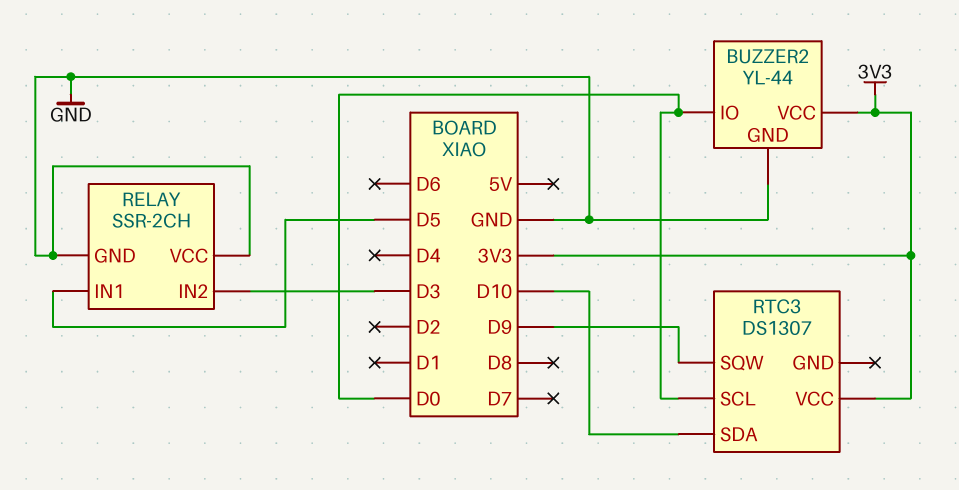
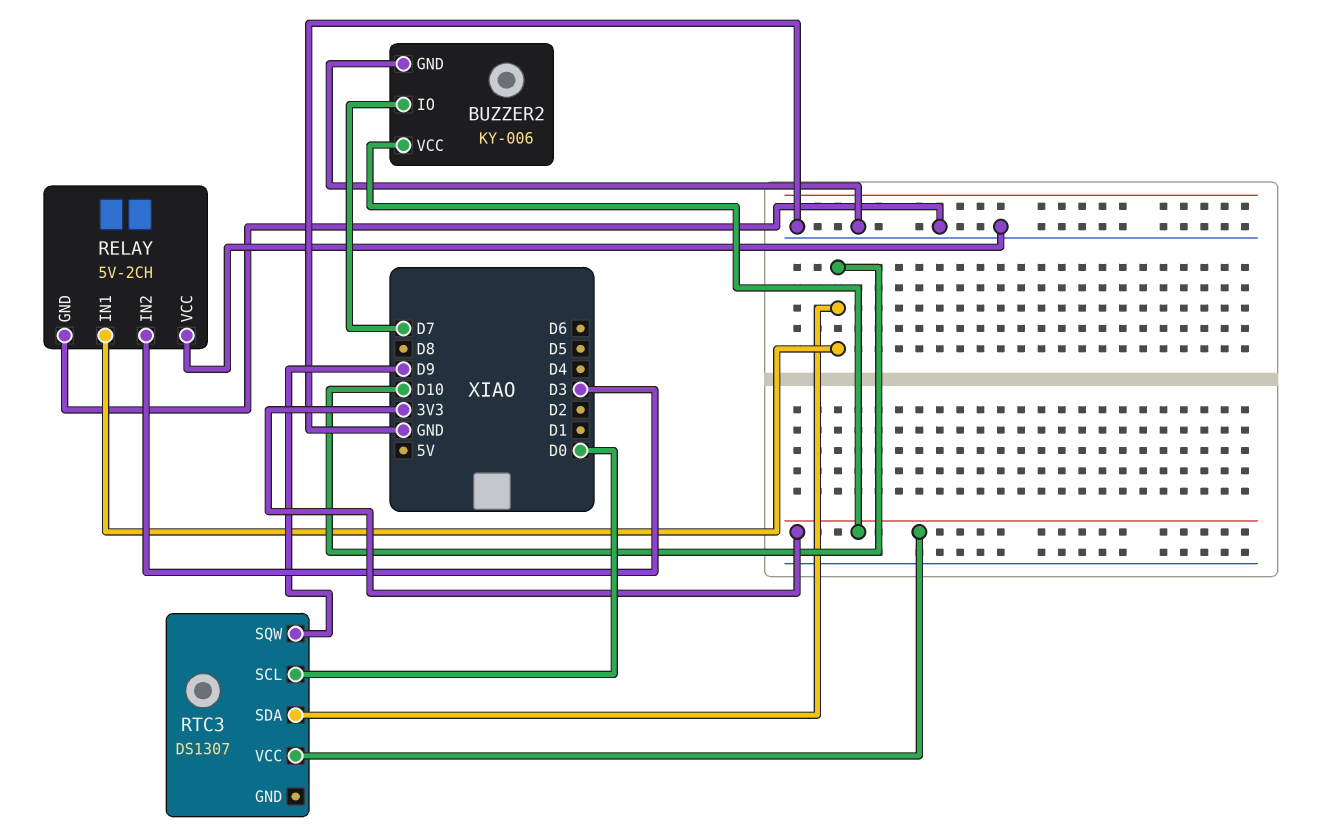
BUZZER2: YL-44 -> KY-006
BUZZER2 pin IO: D0 -> D7
RELAY: SSR-2CH -> 5V-2CH
RELAY pin IN1: D5 -> D10

